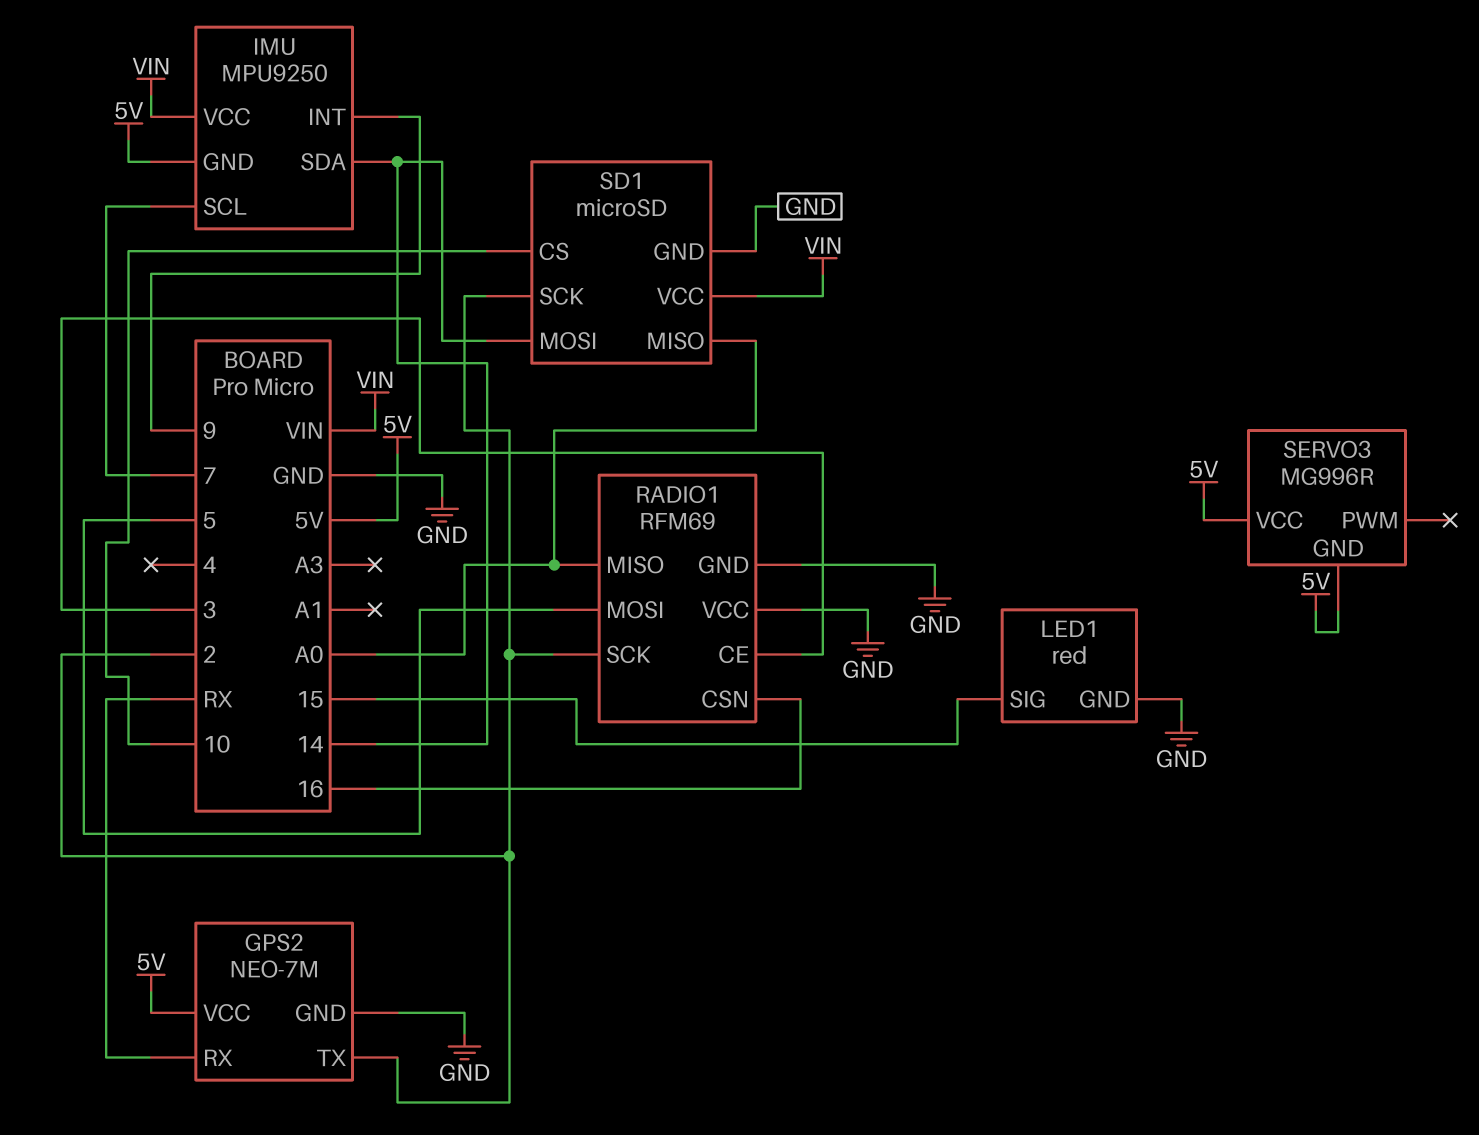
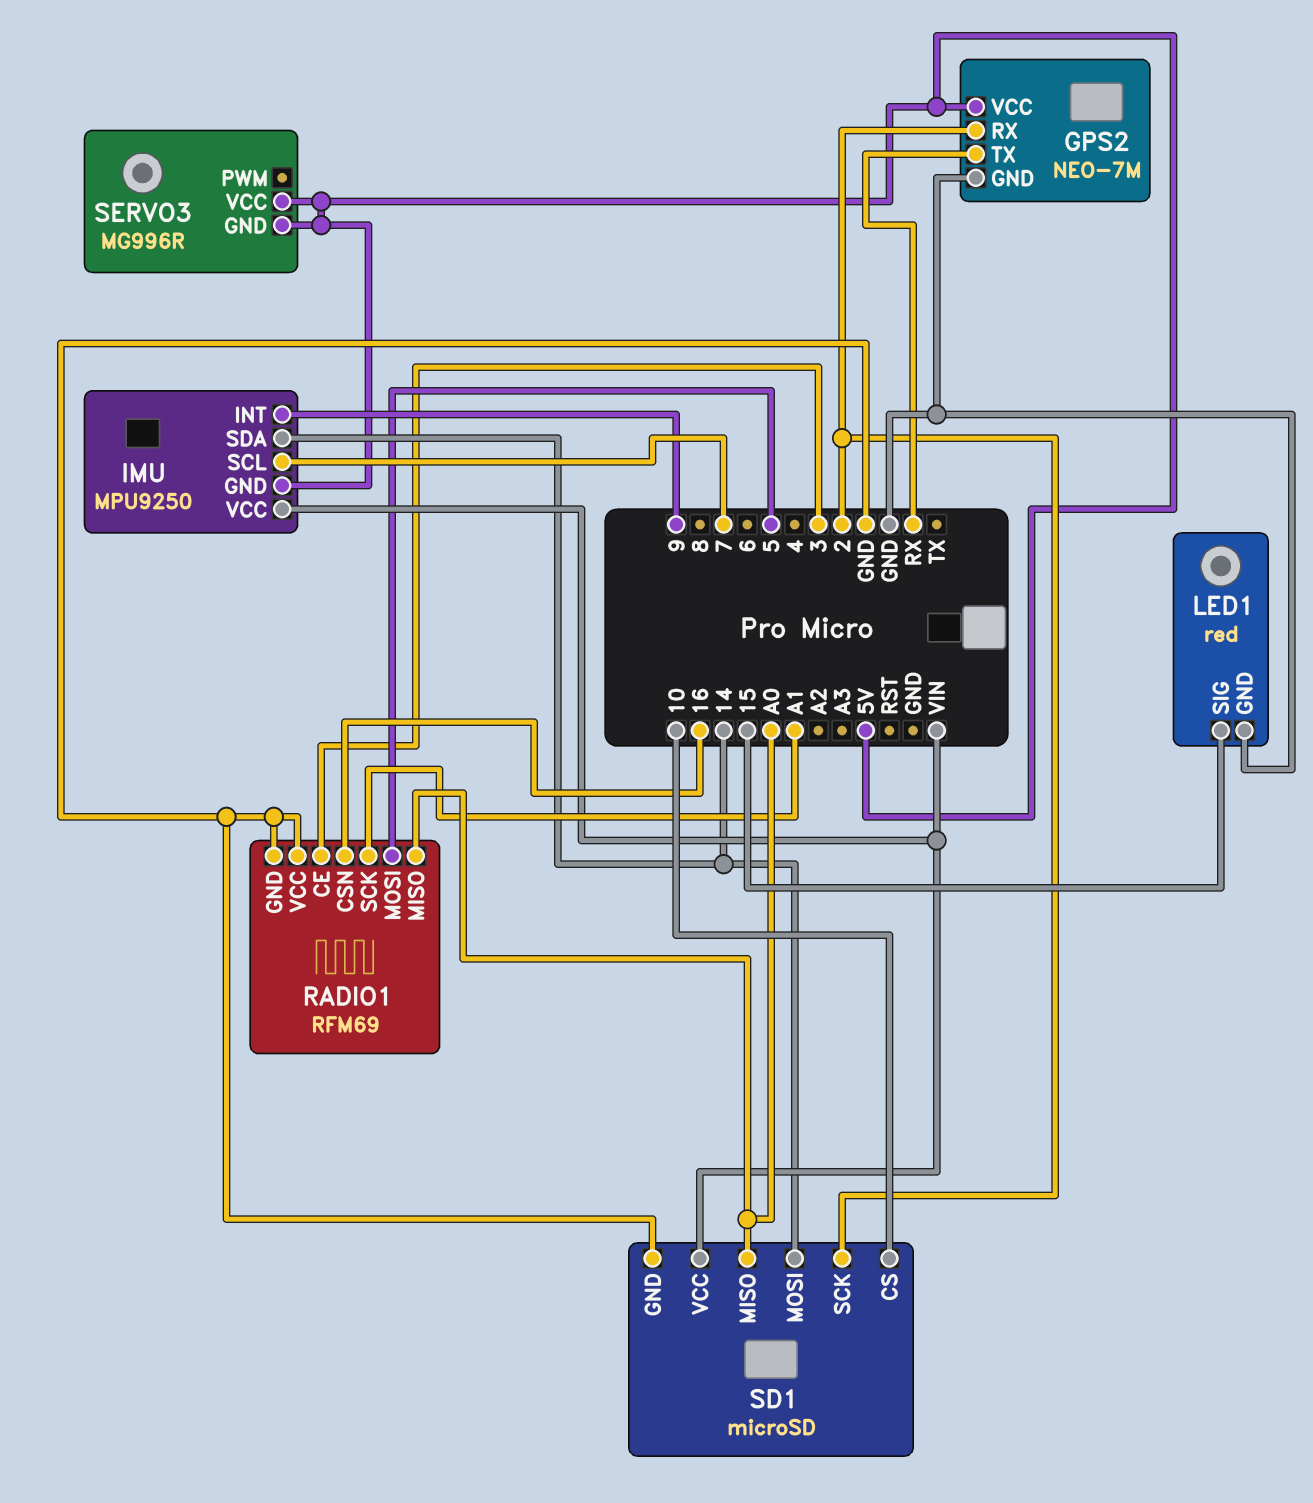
GPS2 pin RX: RX -> 2
GPS2 pin TX: 2 -> RX
RADIO1 pin SCK: 2 -> A1

